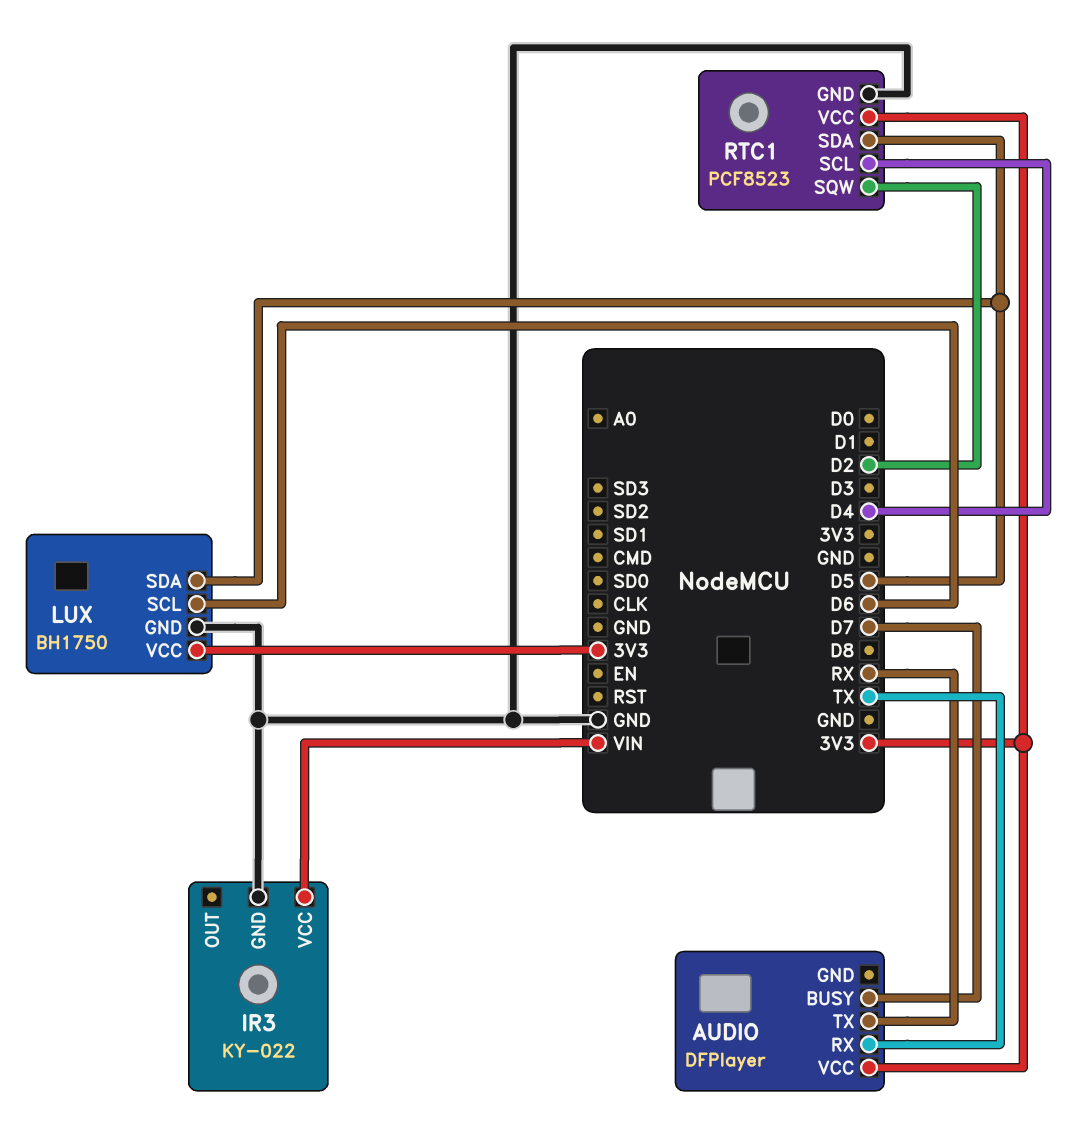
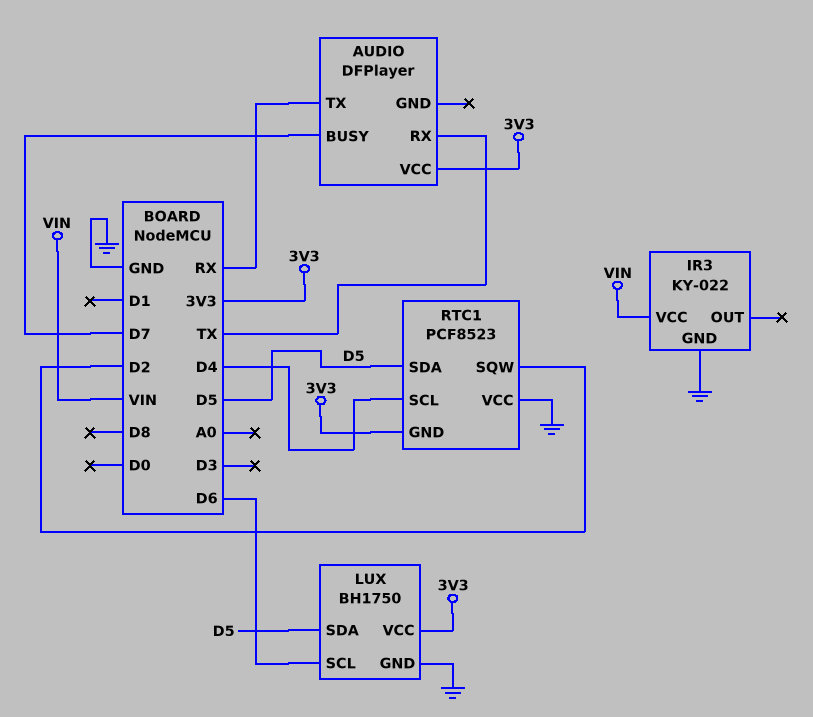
RTC1 pin GND: GND -> 3V3
RTC1 pin VCC: 3V3 -> GND

